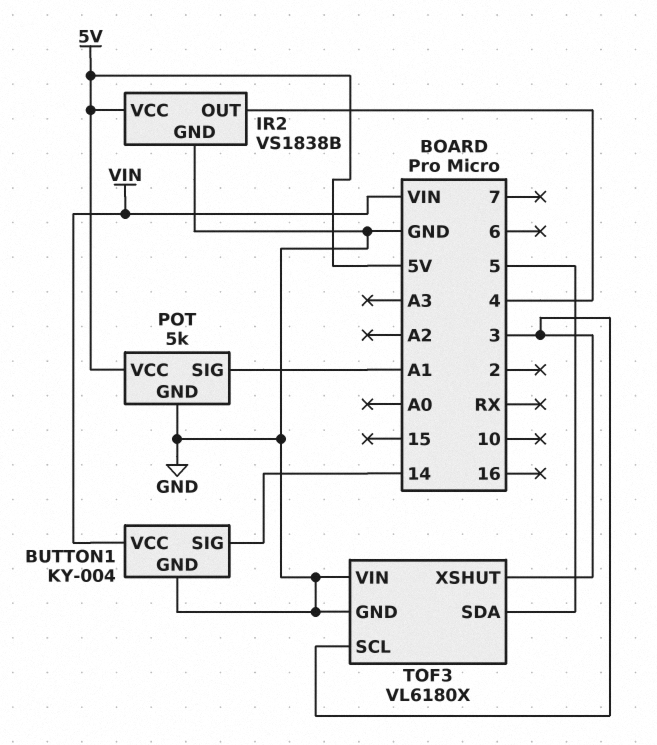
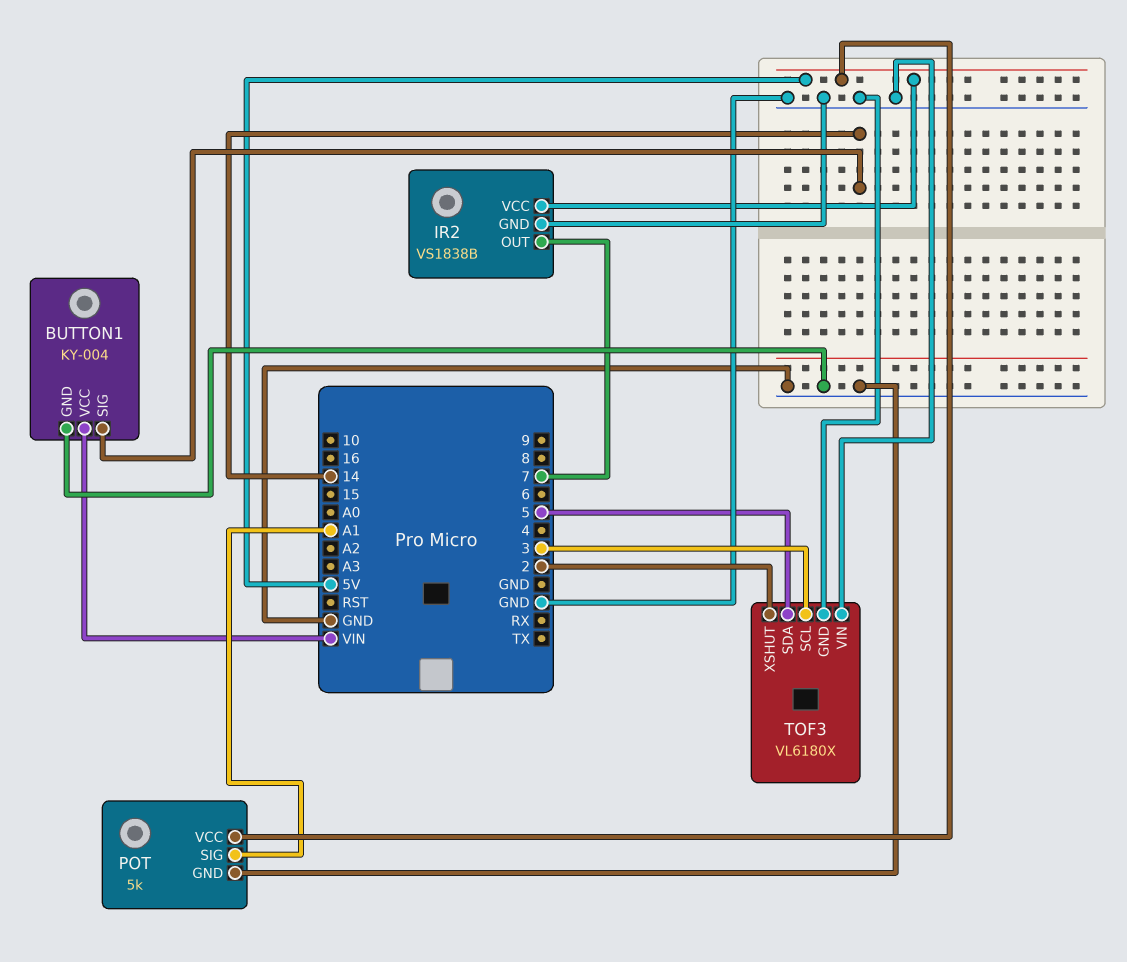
IR2 pin OUT: 4 -> 7
TOF3 pin XSHUT: 3 -> 2

